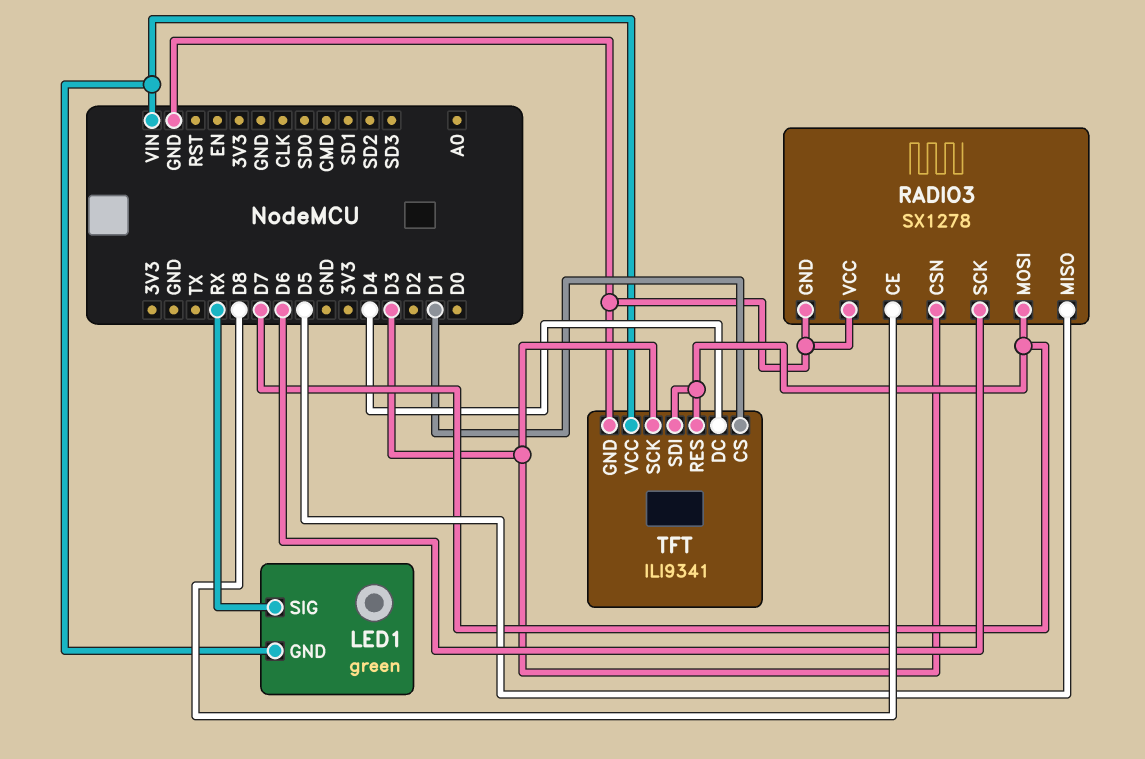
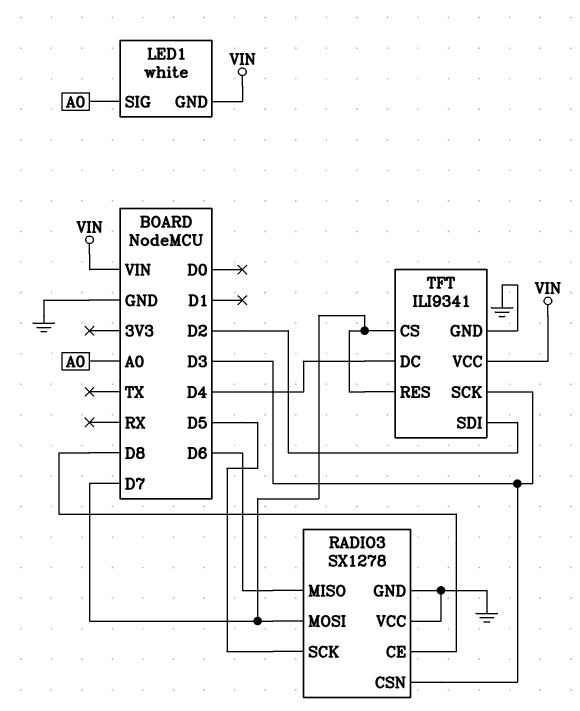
LED1: green -> white
LED1 pin SIG: RX -> A0
RADIO3 pin MISO: D5 -> D6
RADIO3 pin SCK: D6 -> D5
TFT pin CS: D1 -> D7
TFT pin SDI: D7 -> D2

